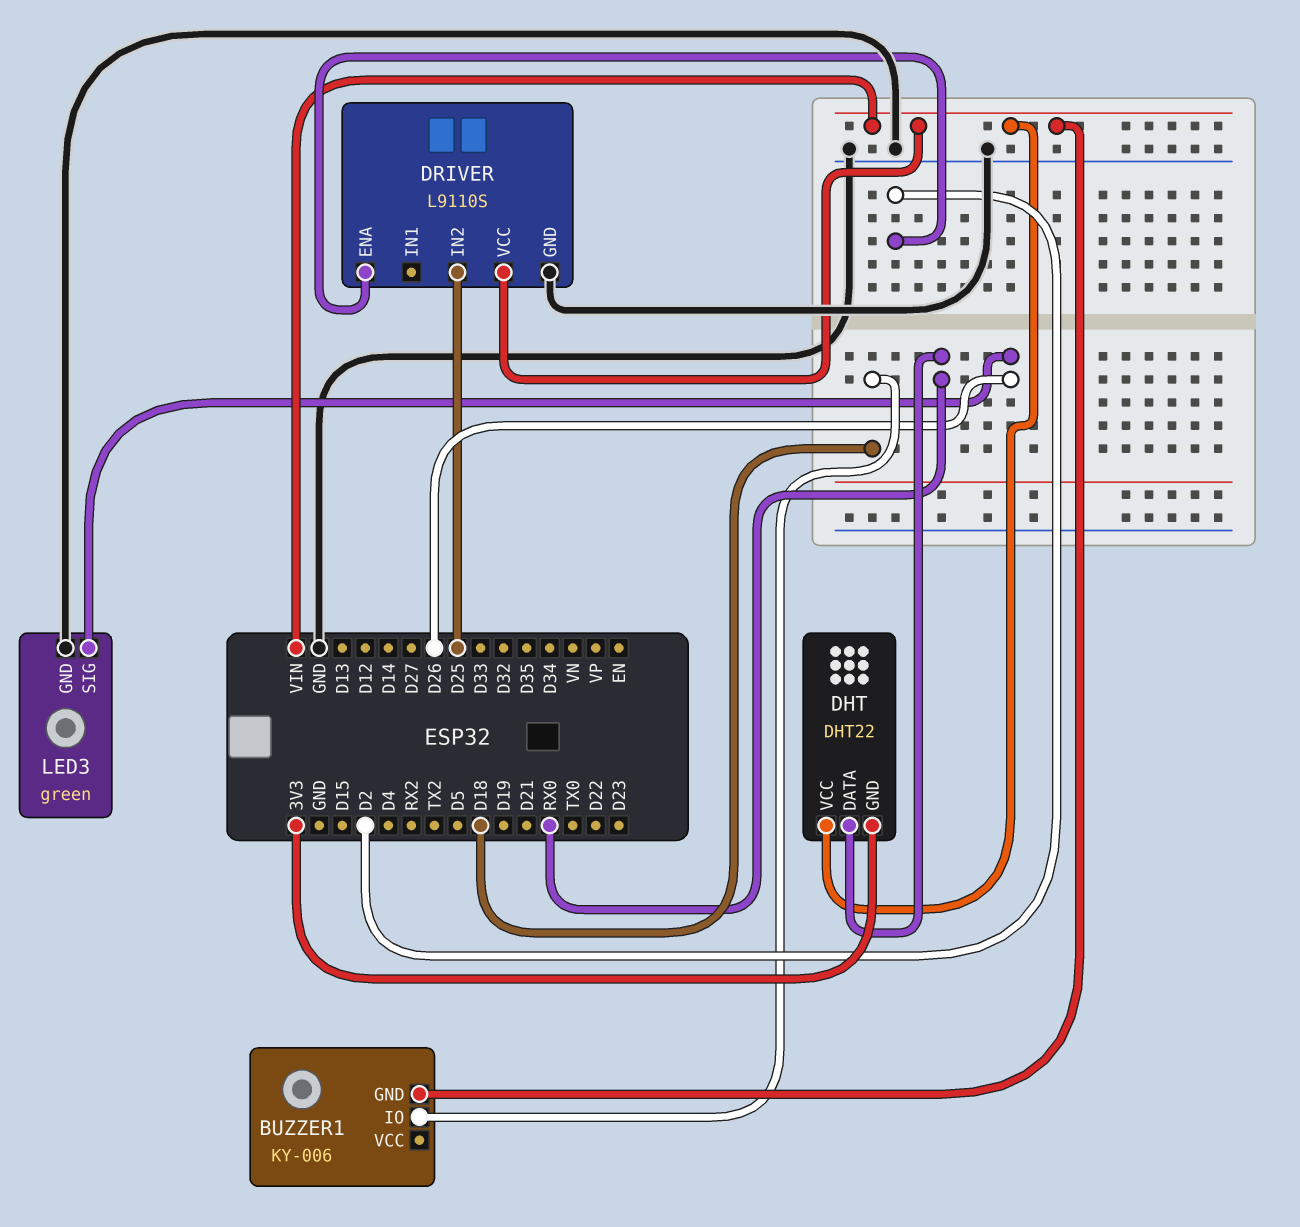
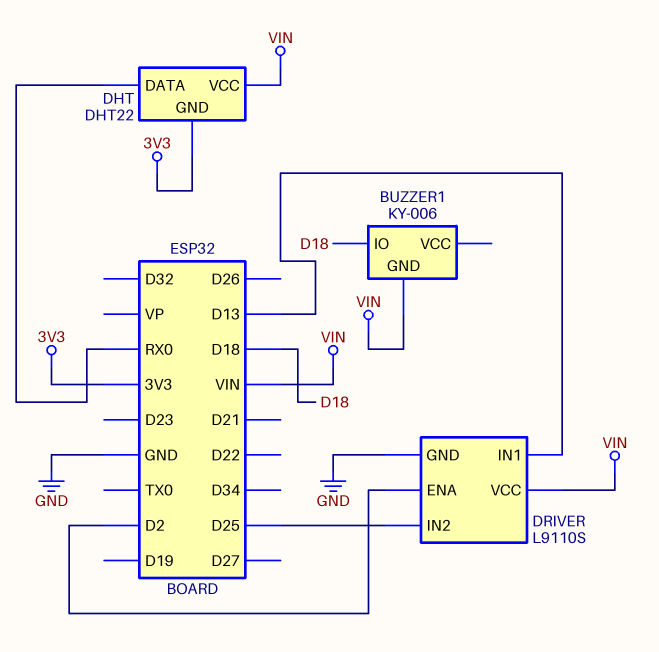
DRIVER pin IN1: none -> D13
LED3: green -> none
LED3 pin GND: GND -> none
LED3 pin SIG: D26 -> none

